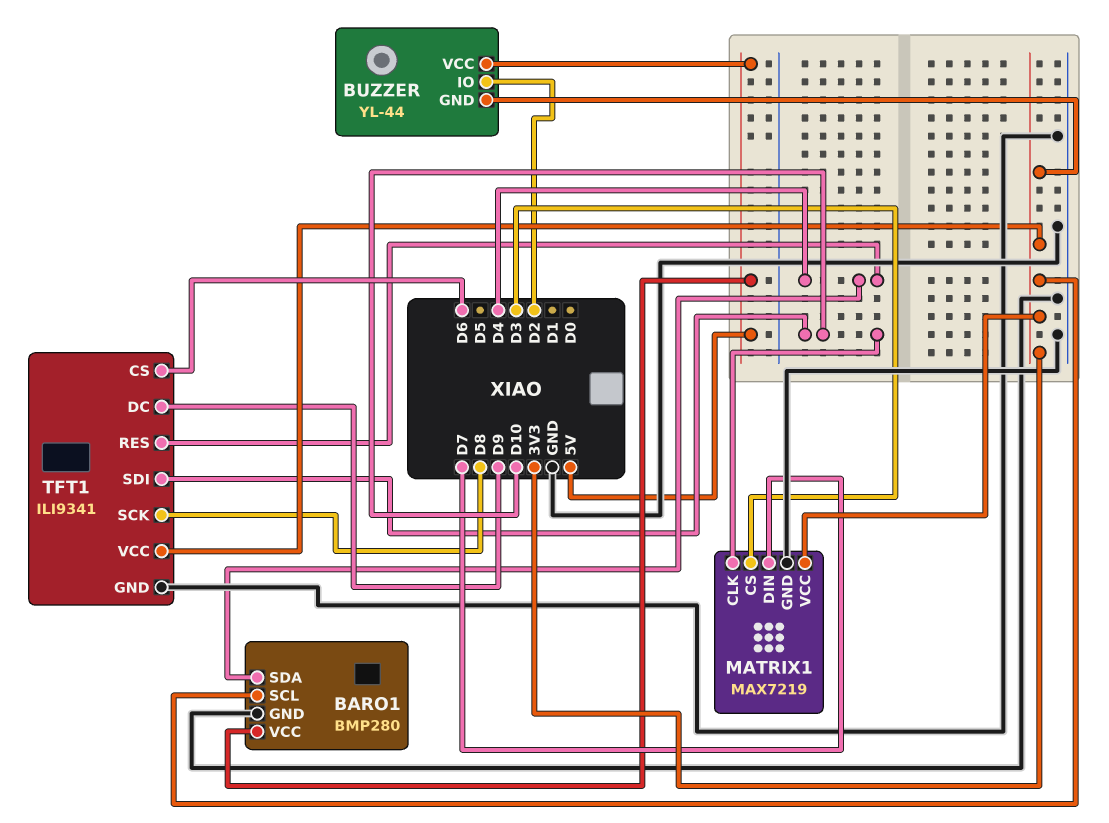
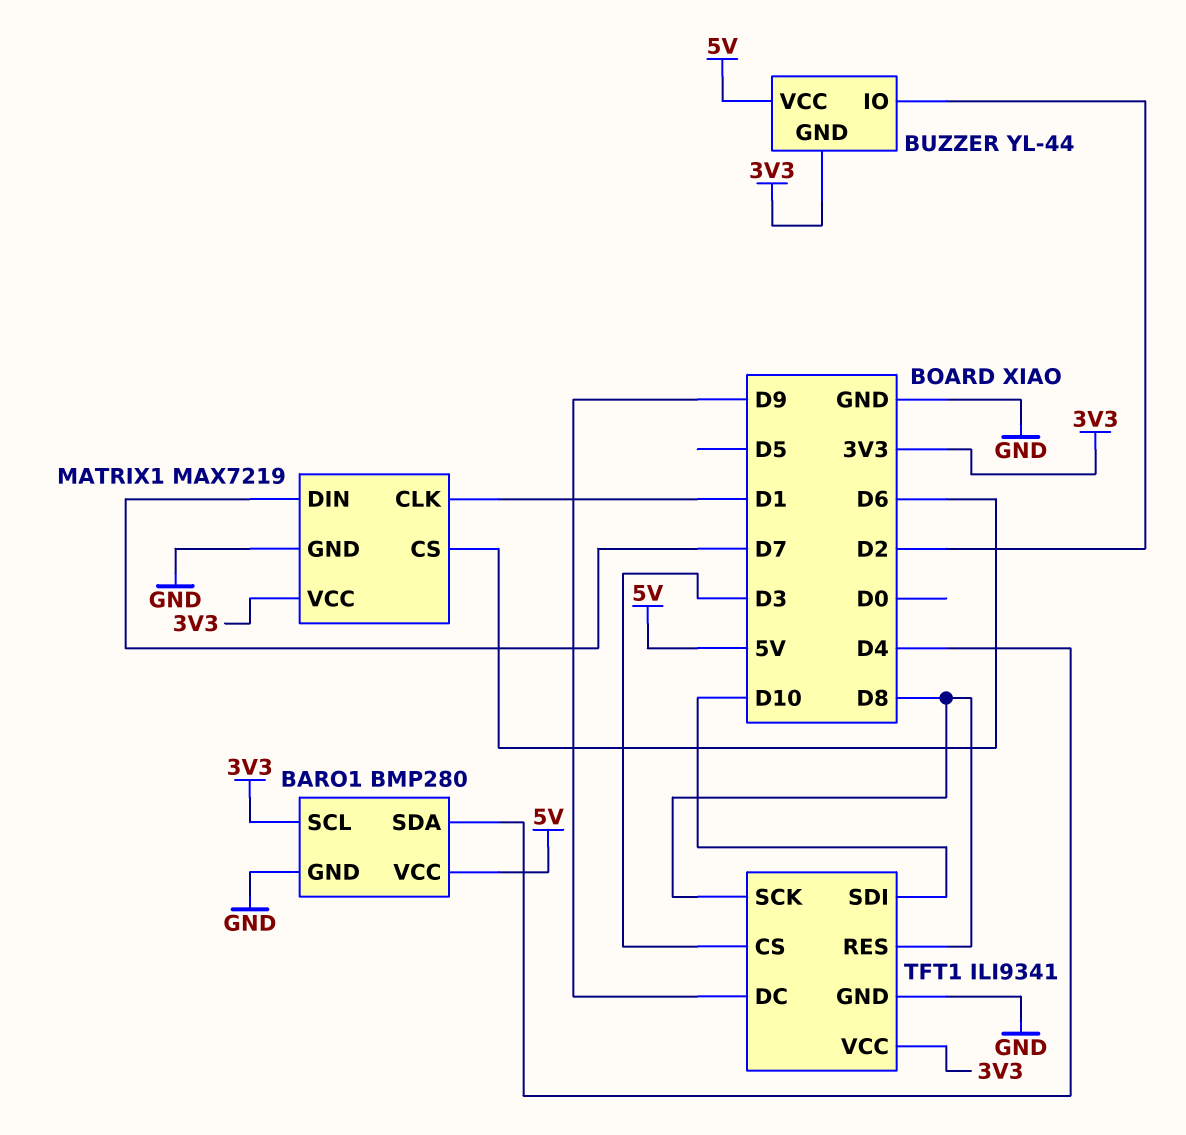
MATRIX1 pin CLK: D10 -> D1
MATRIX1 pin CS: D3 -> D6
TFT1 pin CS: D6 -> D3
TFT1 pin RES: D4 -> D8

